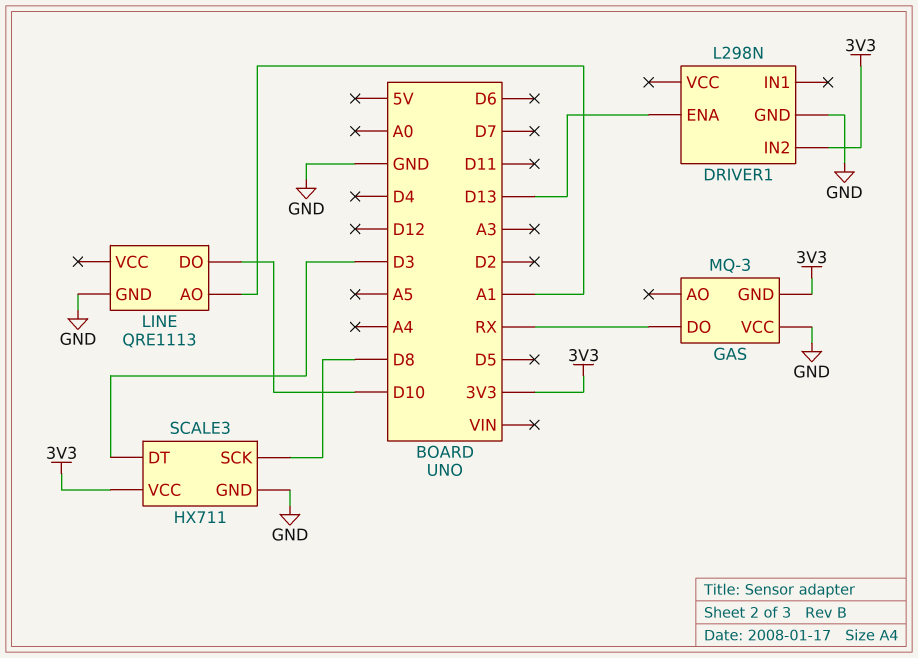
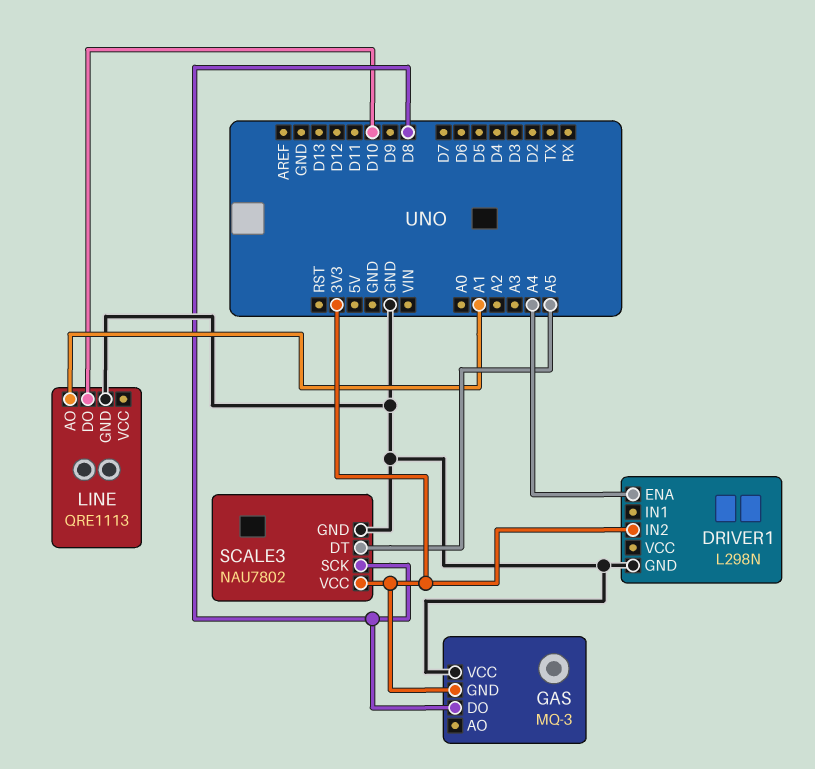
DRIVER1 pin ENA: D13 -> A4
GAS pin DO: RX -> D8
SCALE3: HX711 -> NAU7802
SCALE3 pin DT: D3 -> A5

